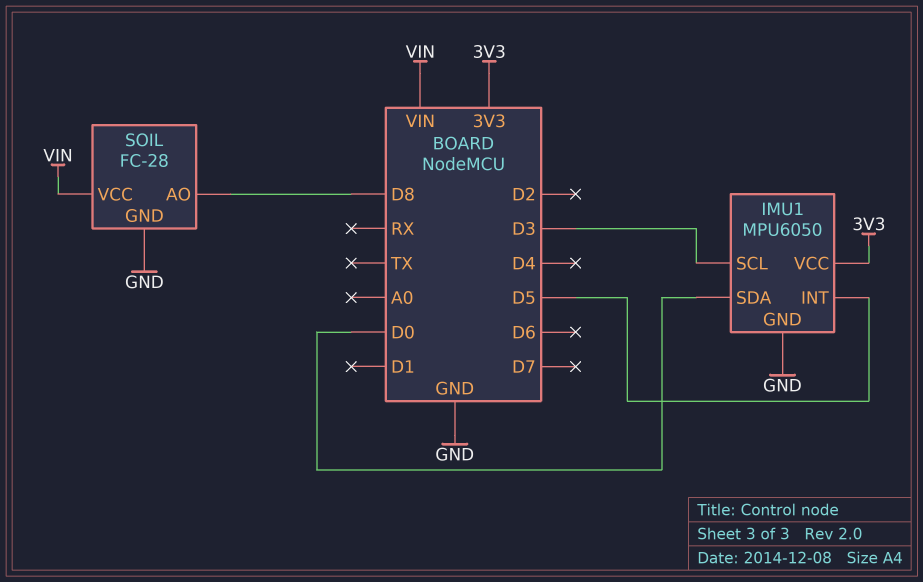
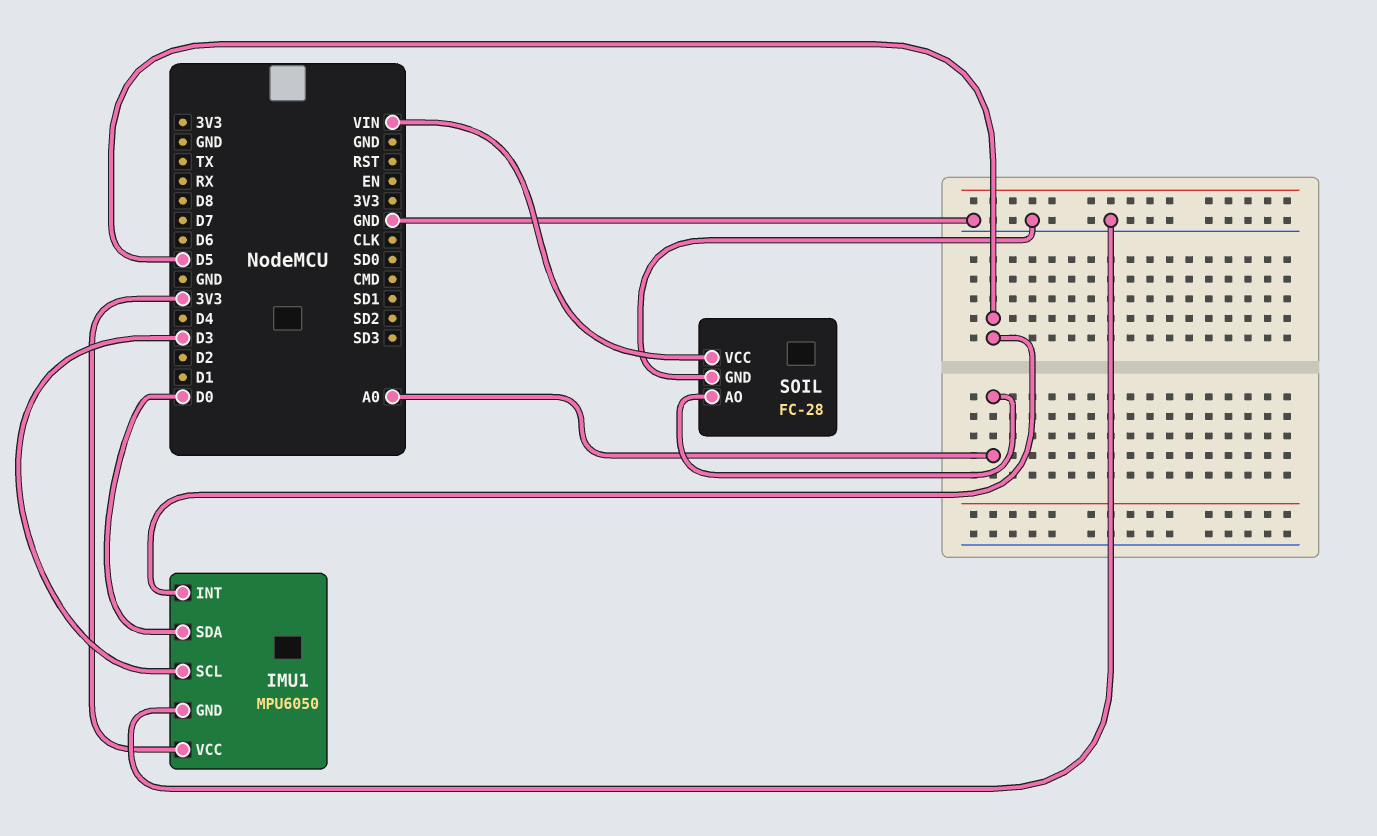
SOIL pin AO: D8 -> A0

